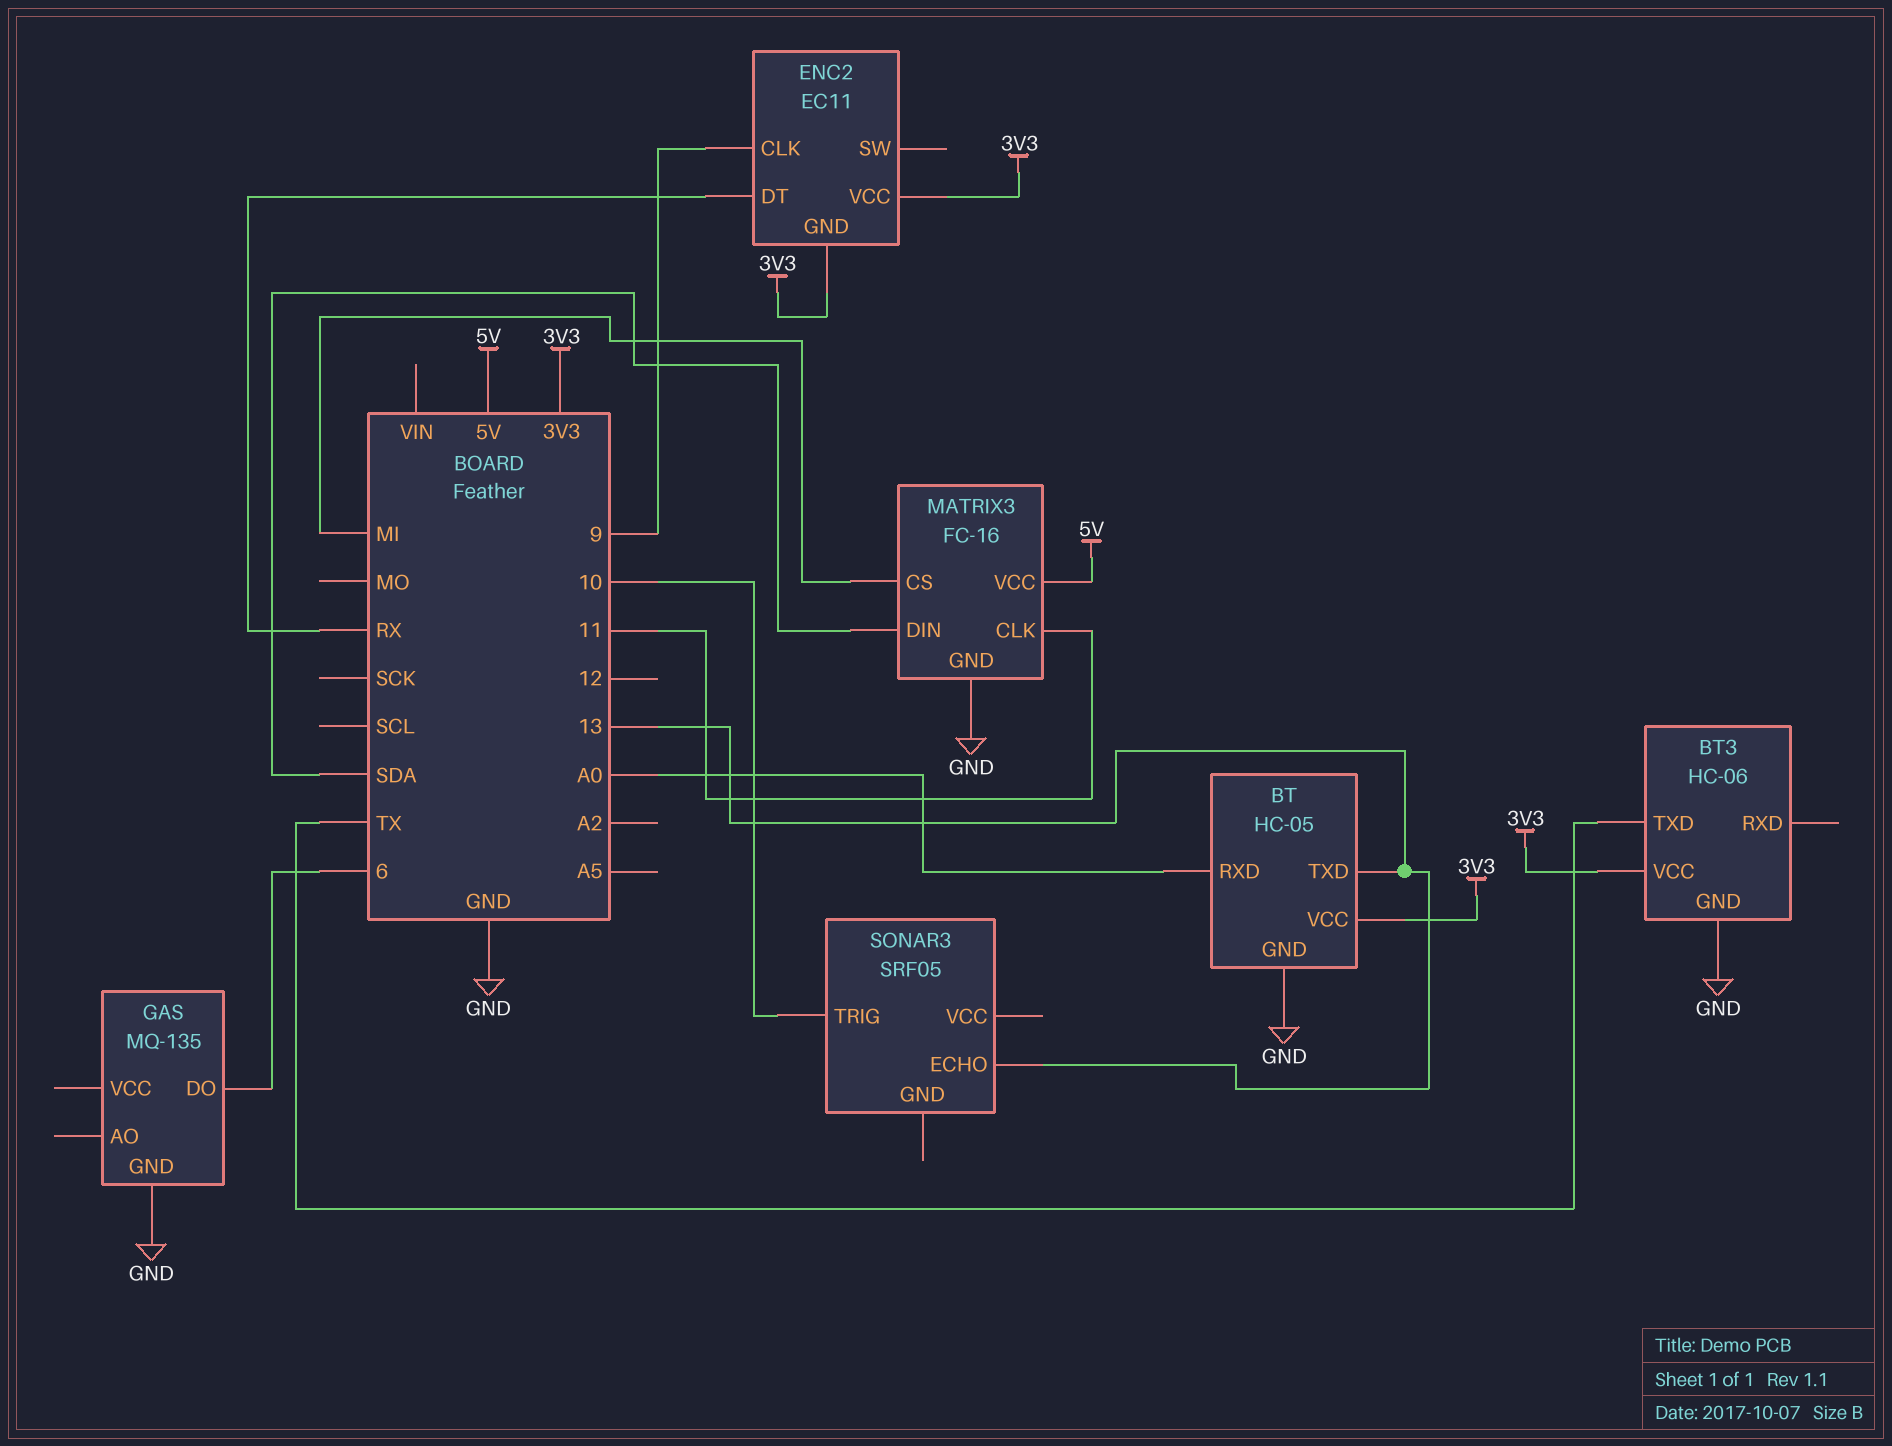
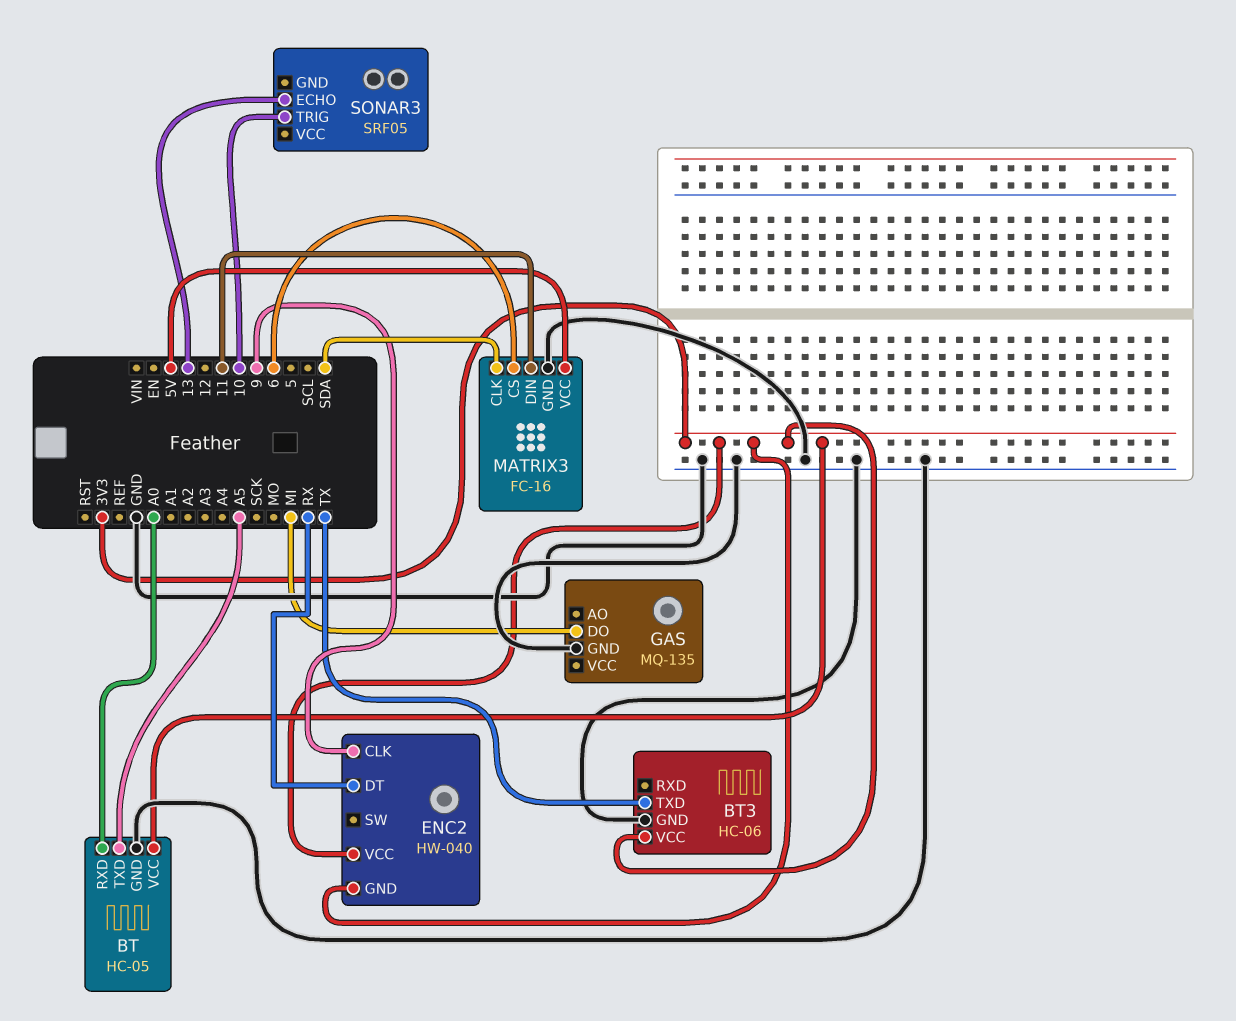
BT pin TXD: 13 -> A5
ENC2: EC11 -> HW-040
GAS pin DO: 6 -> MI
MATRIX3 pin CLK: 11 -> SDA
MATRIX3 pin CS: MI -> 6
MATRIX3 pin DIN: SDA -> 11

